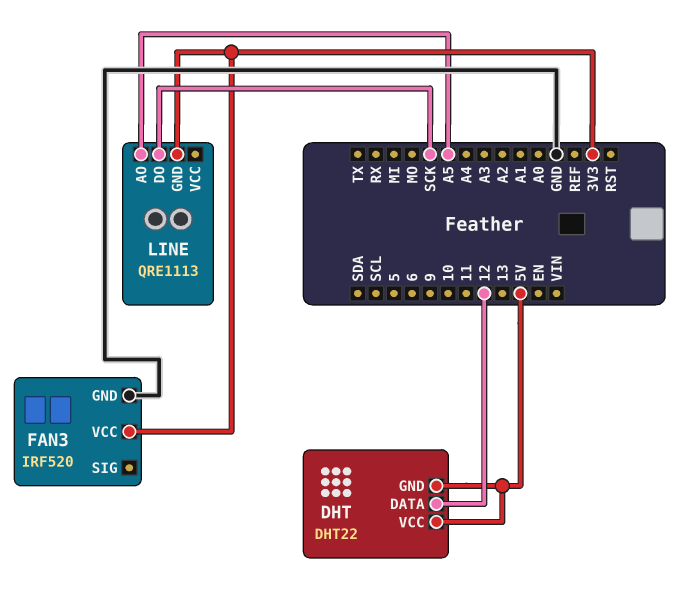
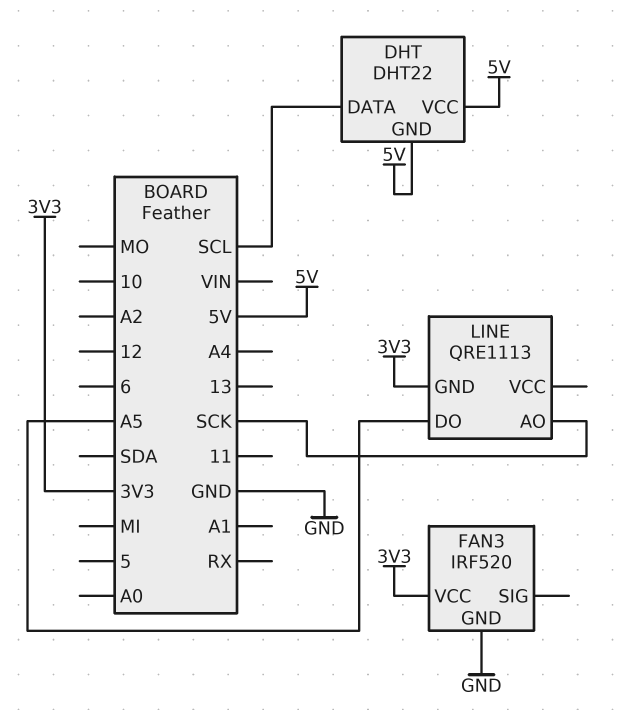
DHT pin DATA: 12 -> SCL
LINE pin AO: A5 -> SCK
LINE pin DO: SCK -> A5

